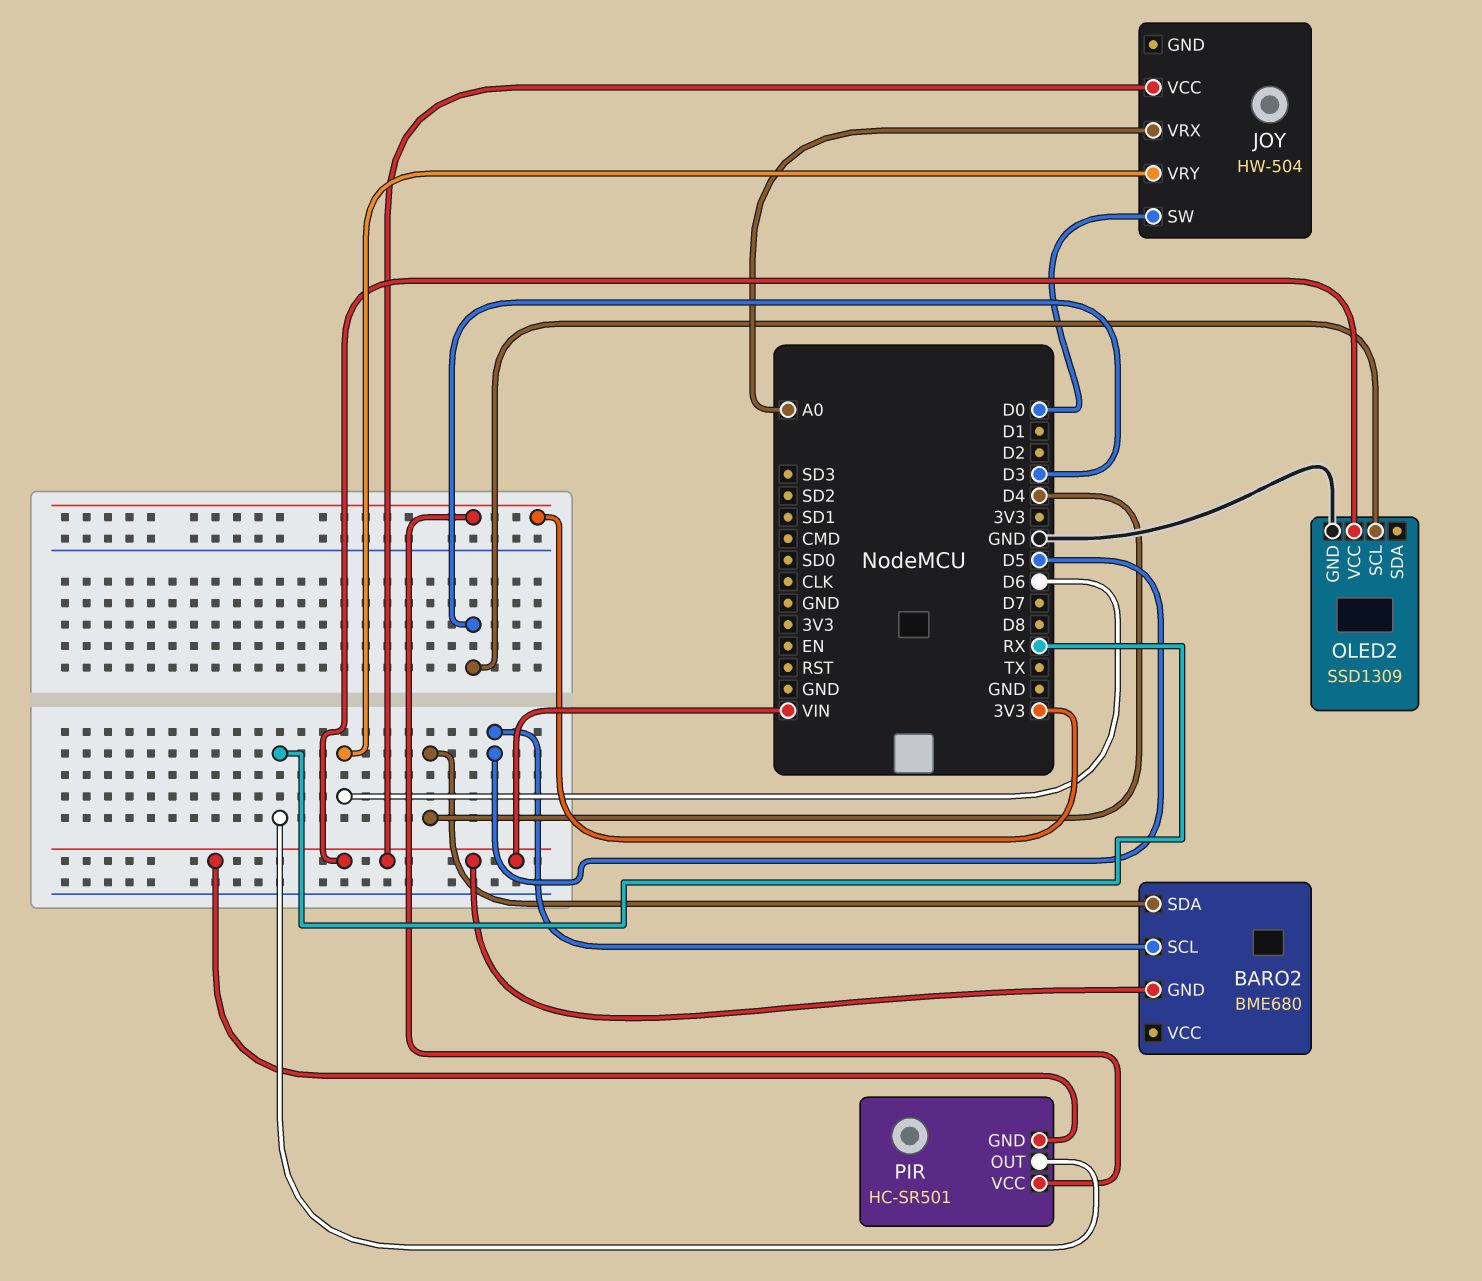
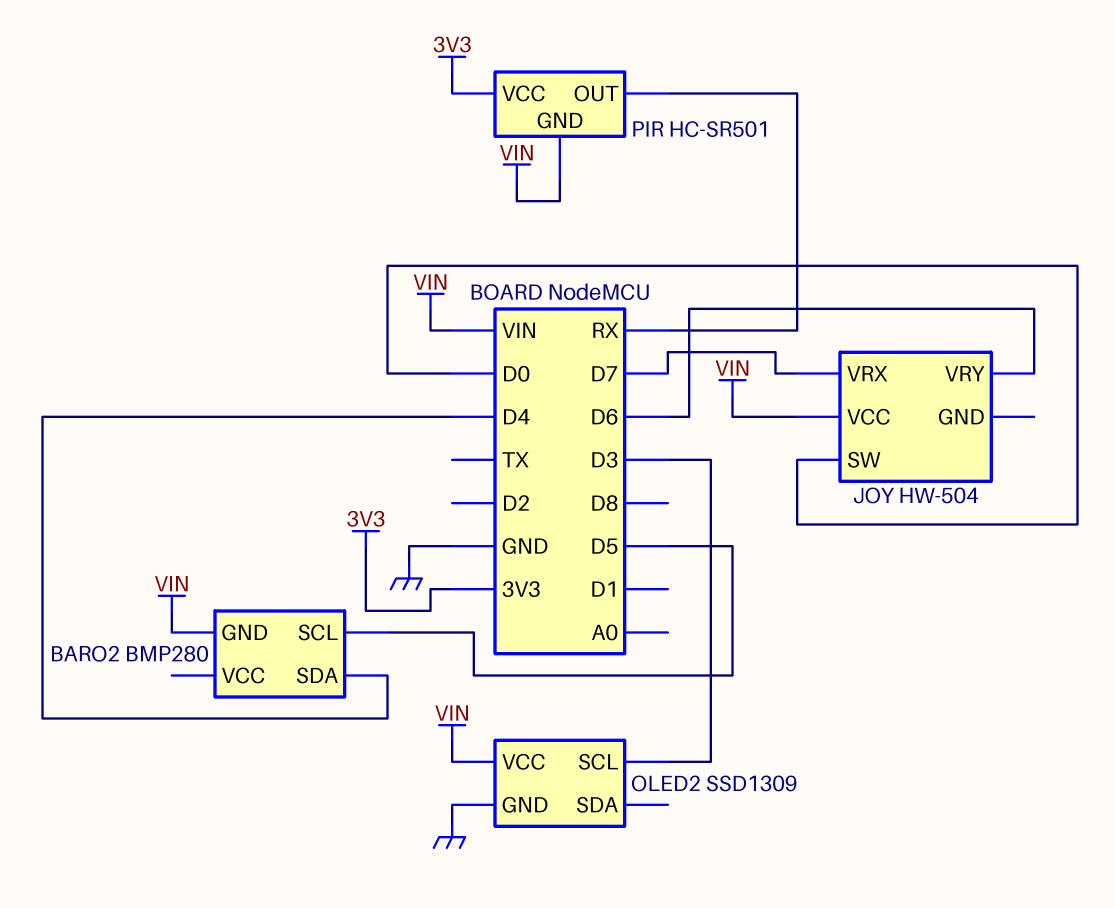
BARO2: BME680 -> BMP280
JOY pin VRX: A0 -> D7

